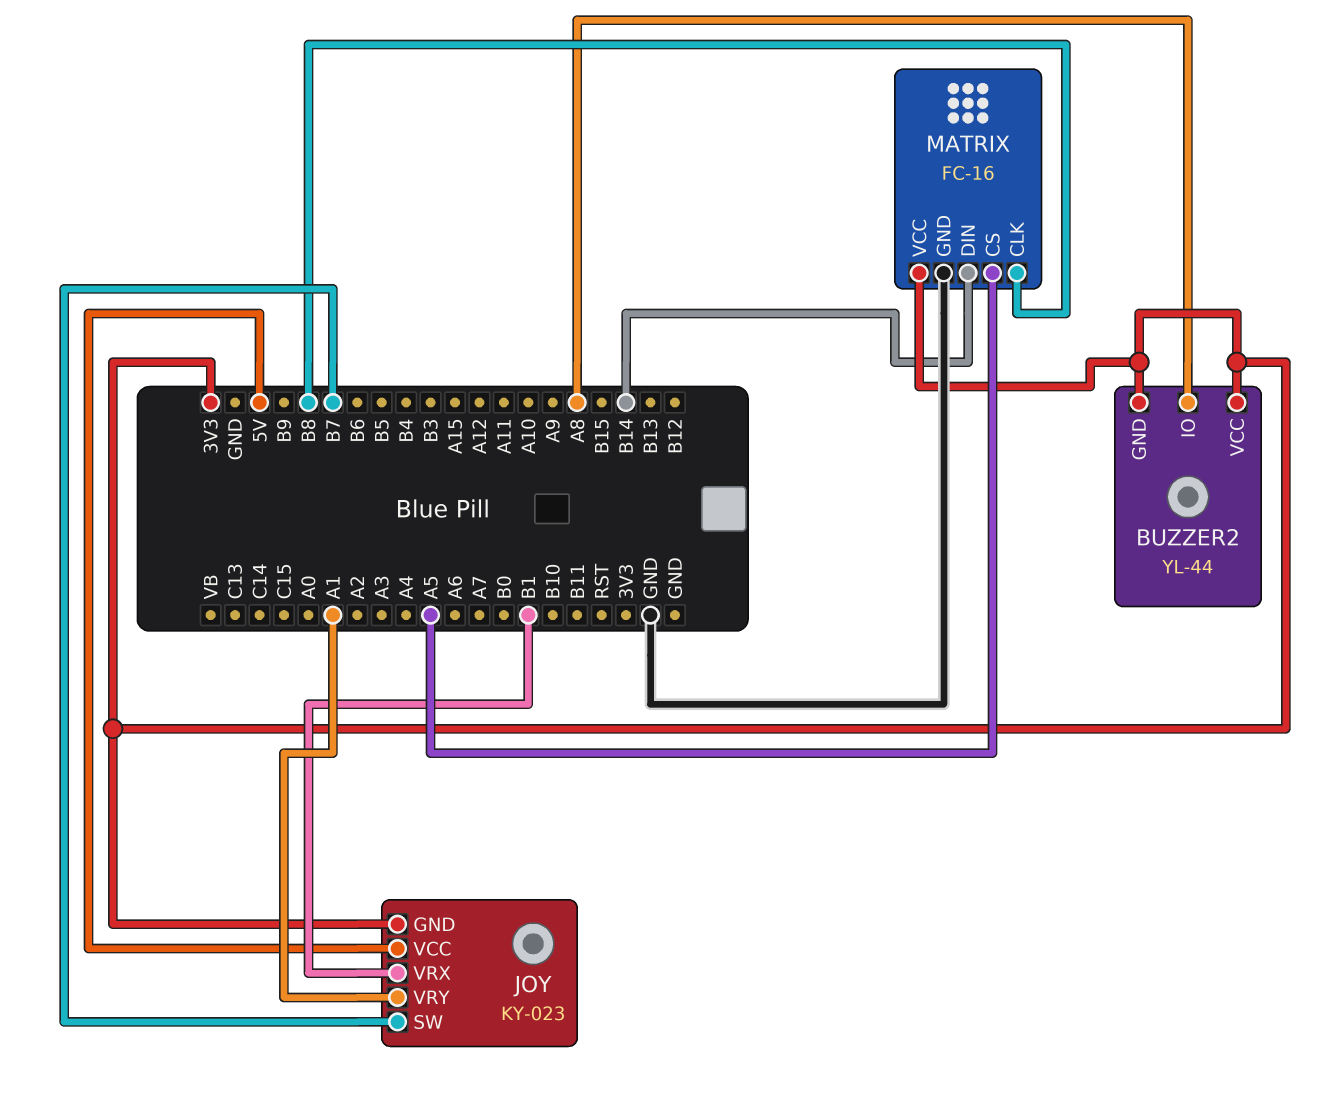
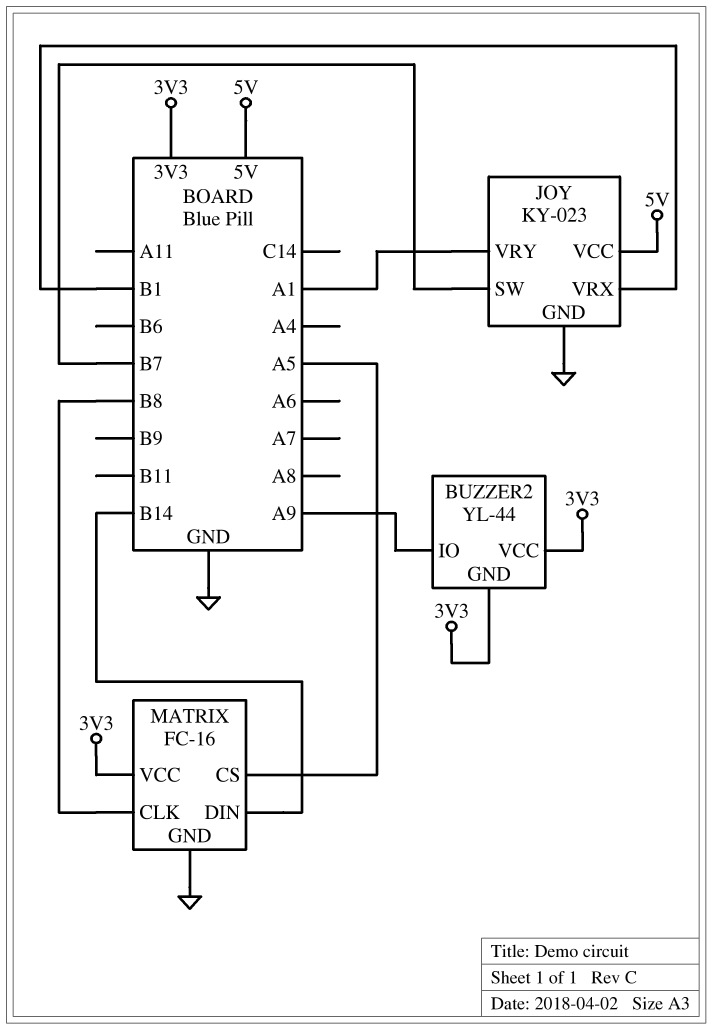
BUZZER2 pin IO: A8 -> A9
JOY pin GND: 3V3 -> GND

